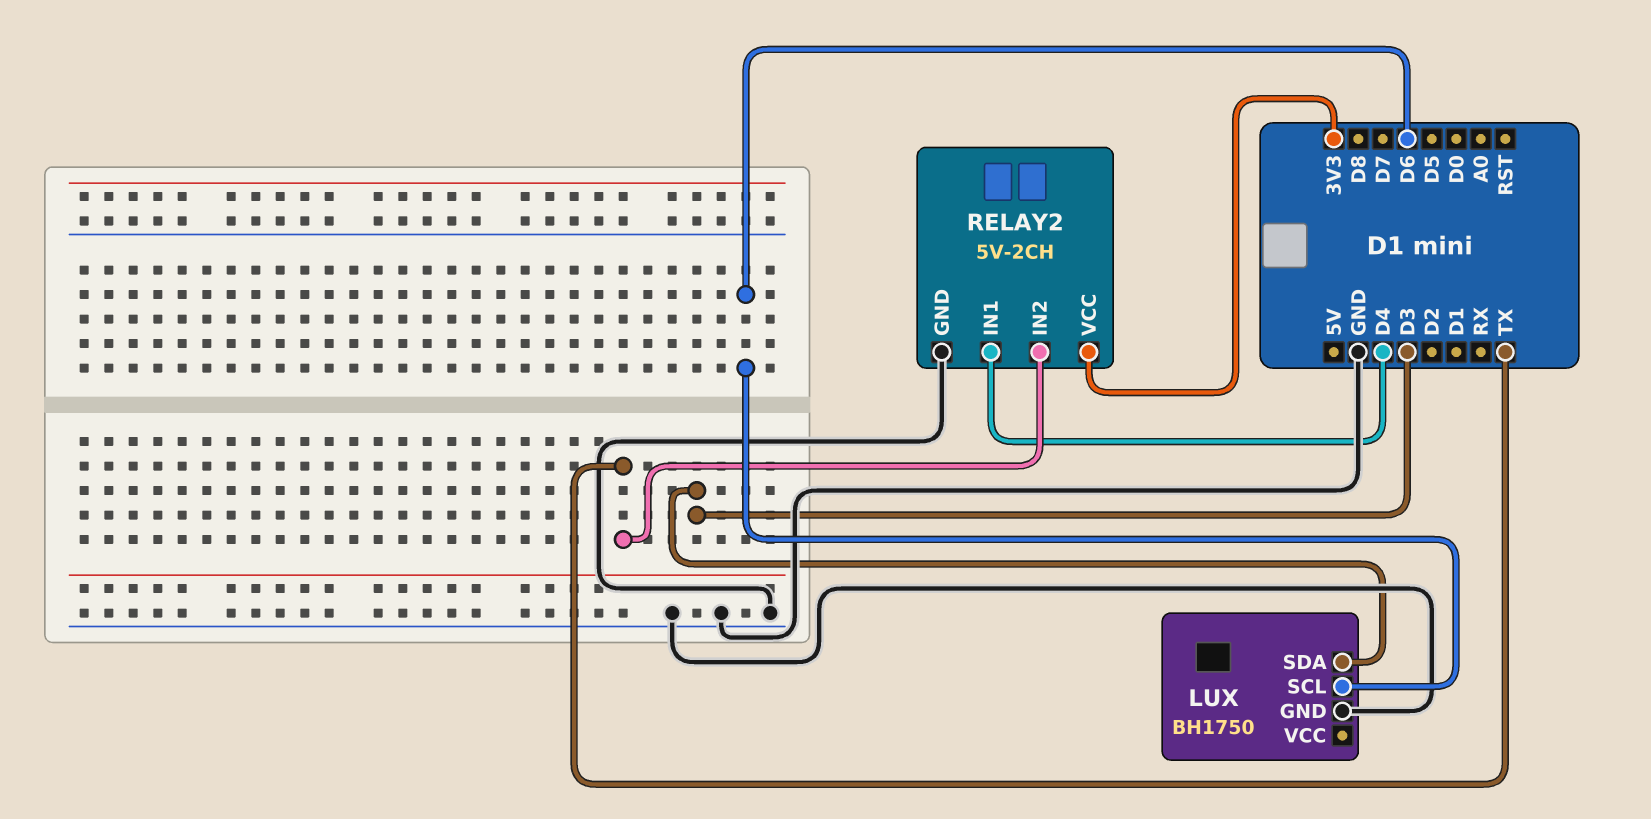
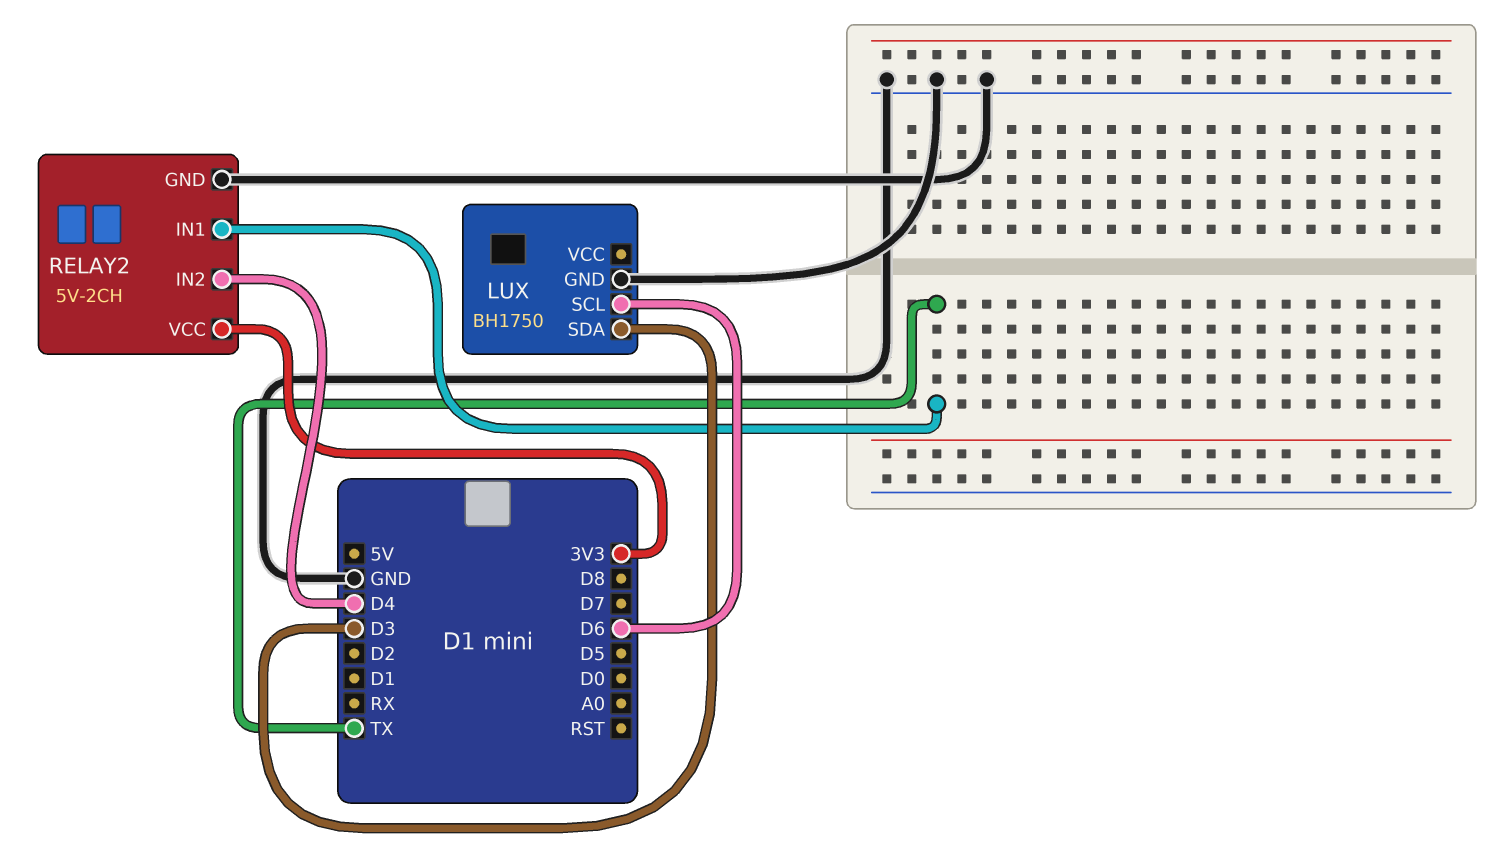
RELAY2 pin IN1: D4 -> TX
RELAY2 pin IN2: TX -> D4

